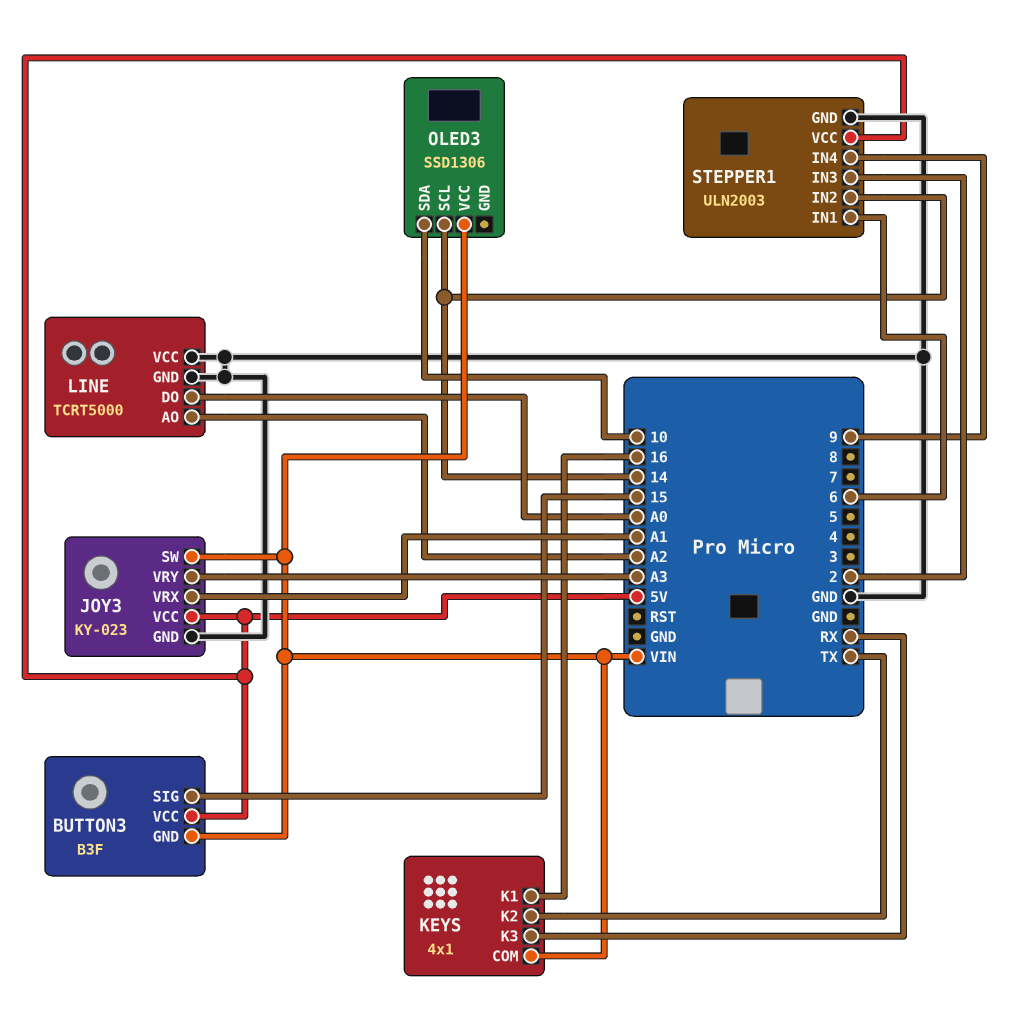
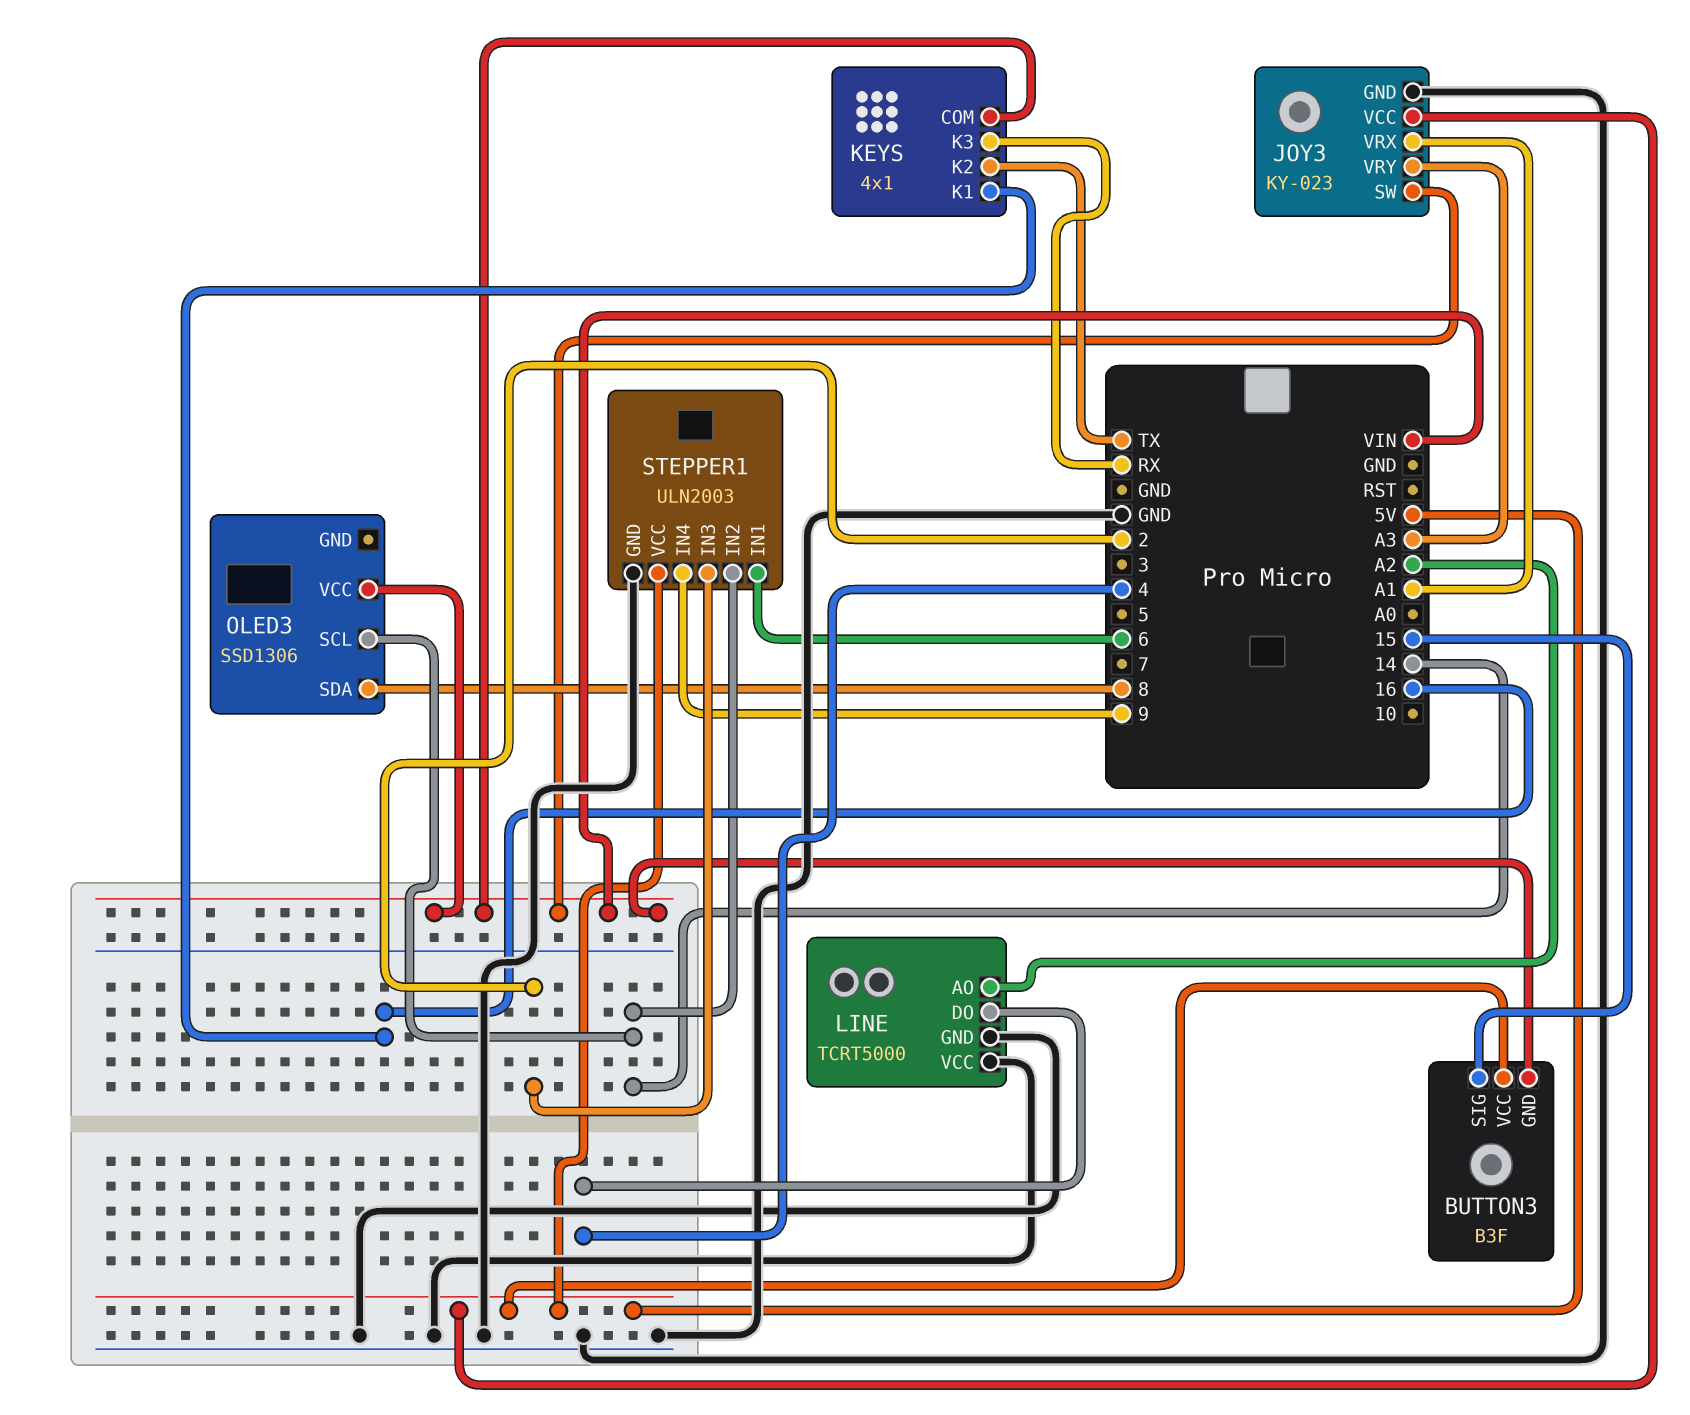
LINE pin DO: A0 -> 4
OLED3 pin SDA: 10 -> 8

